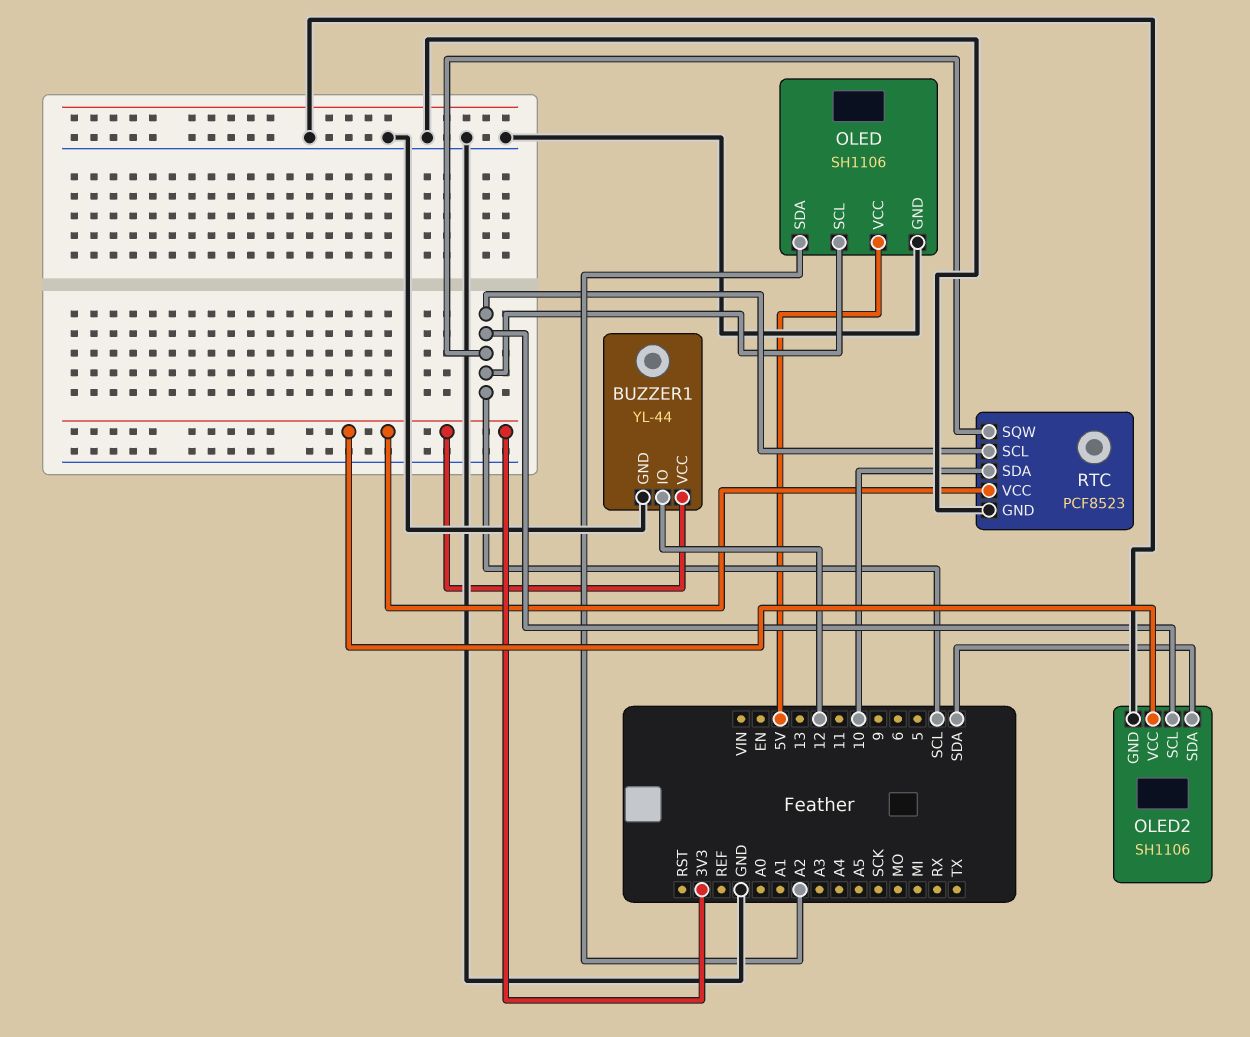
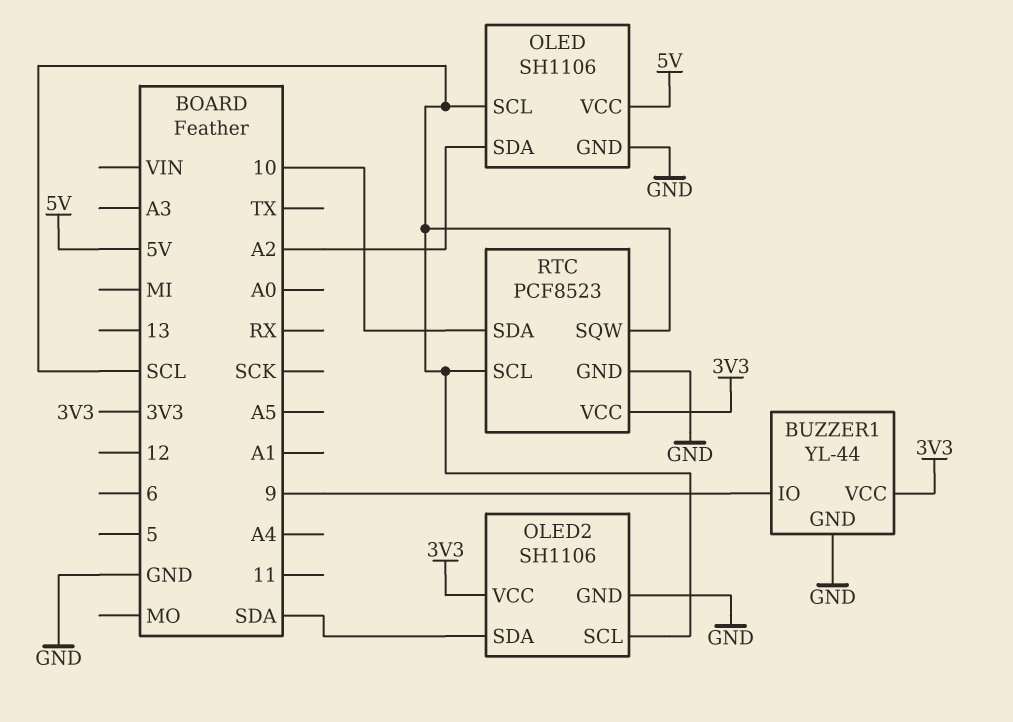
BUZZER1 pin IO: 12 -> 9

